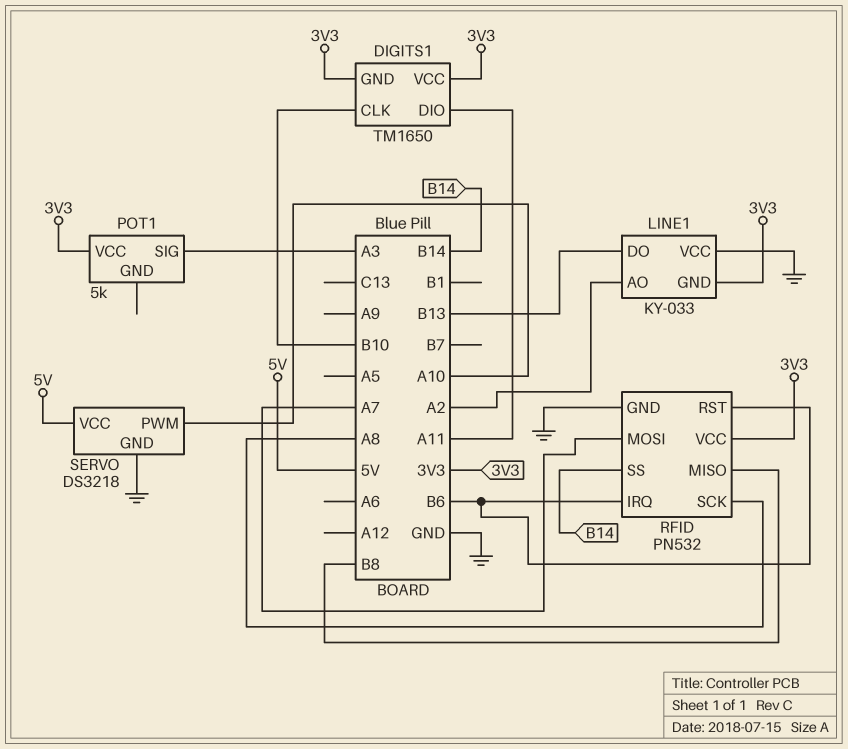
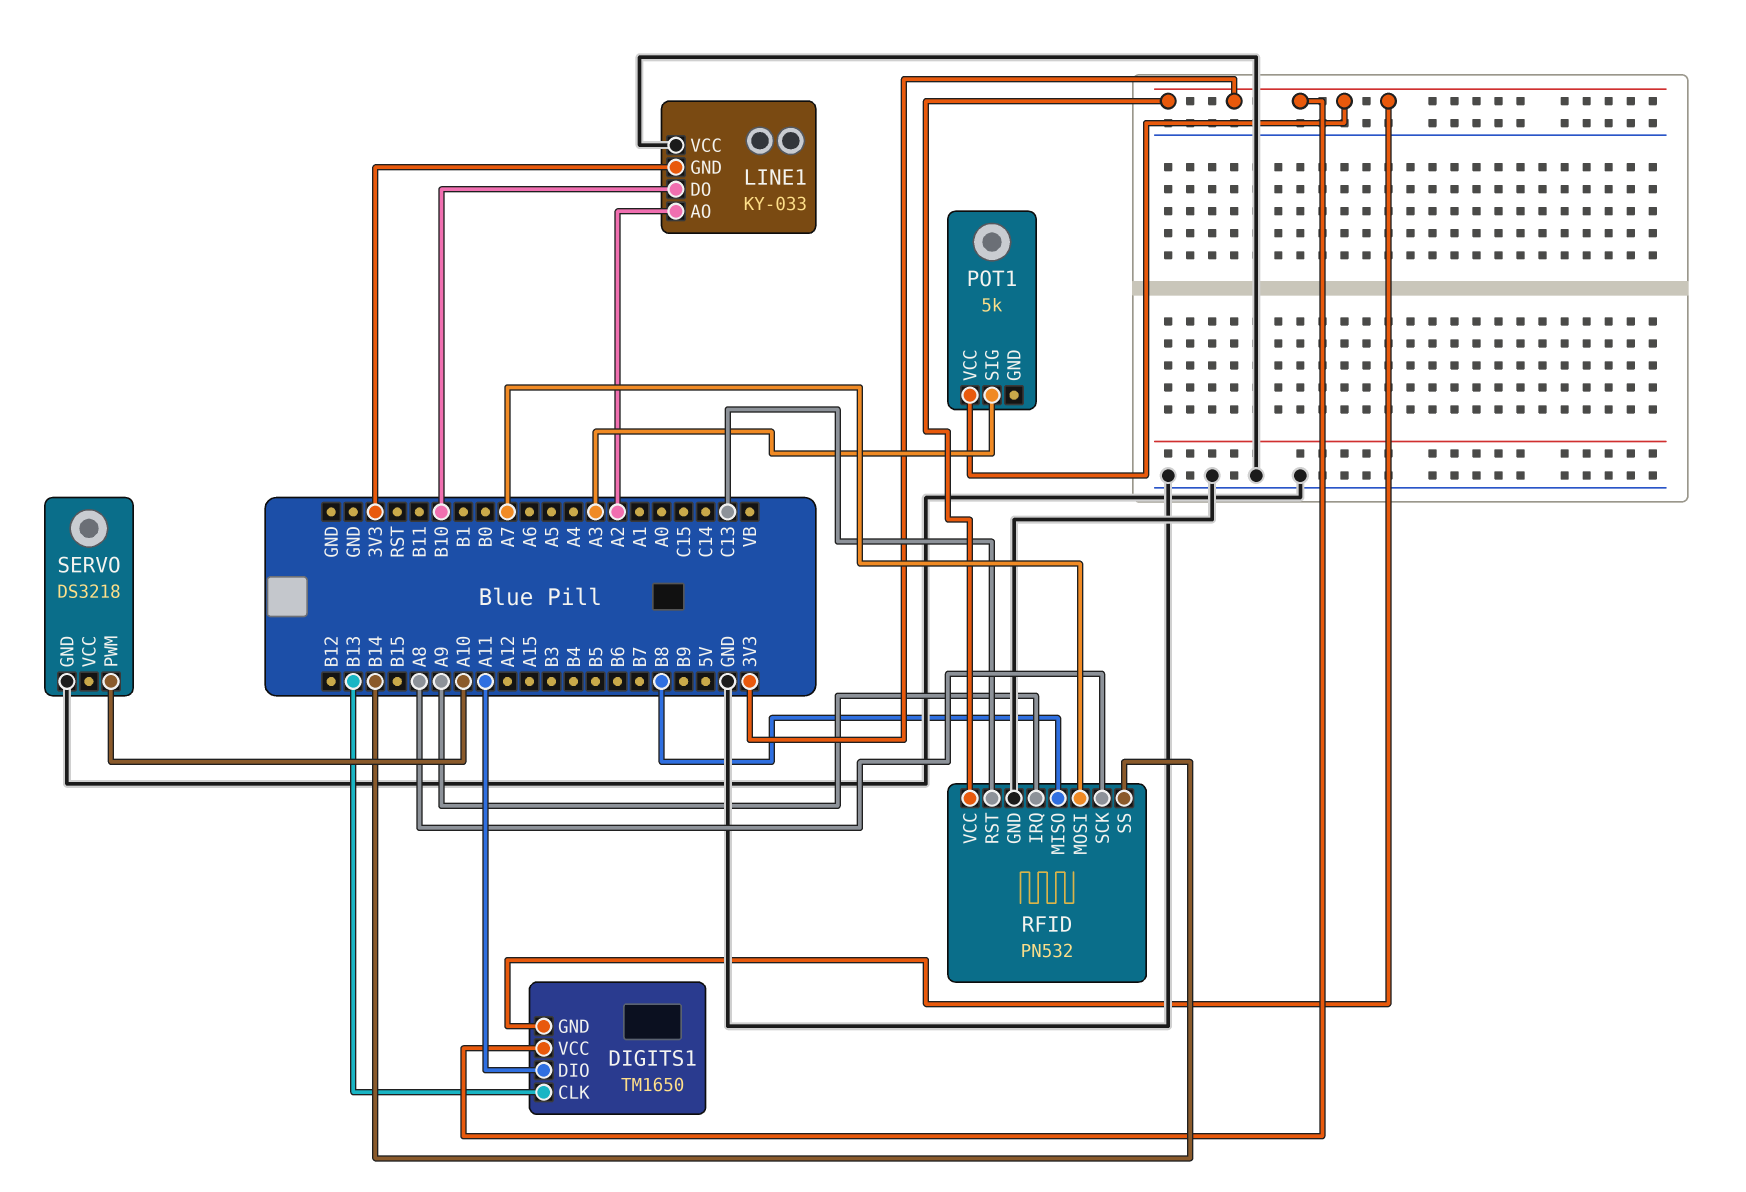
DIGITS1 pin CLK: B10 -> B13
LINE1 pin DO: B13 -> B10
RFID pin IRQ: B6 -> A9
RFID pin RST: B6 -> C13
SERVO pin VCC: 5V -> none

